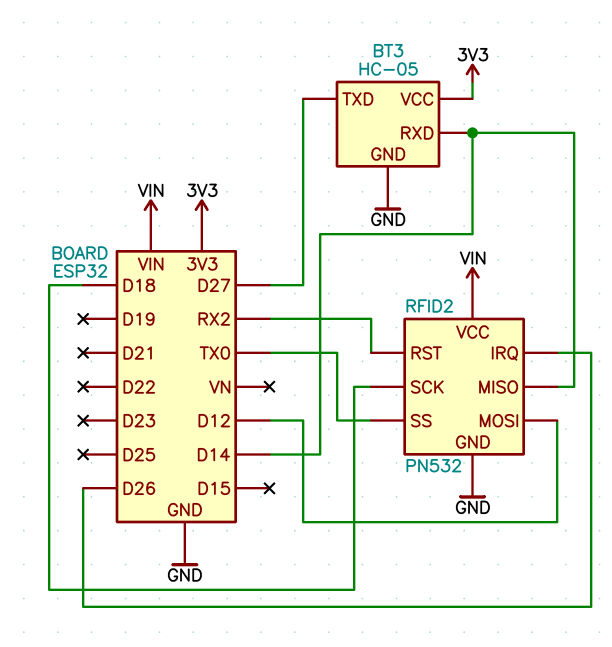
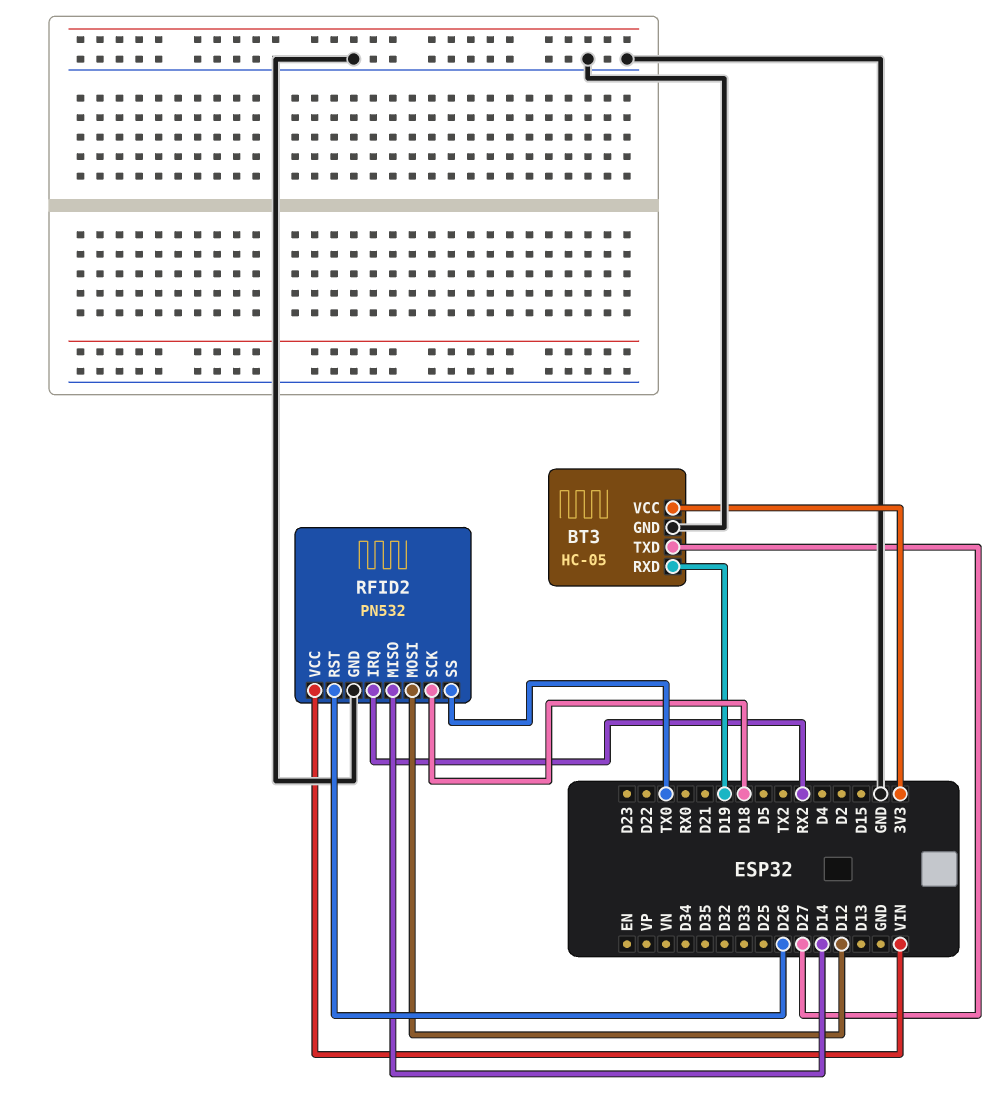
BT3 pin RXD: D14 -> D19
RFID2 pin IRQ: D26 -> RX2
RFID2 pin RST: RX2 -> D26

